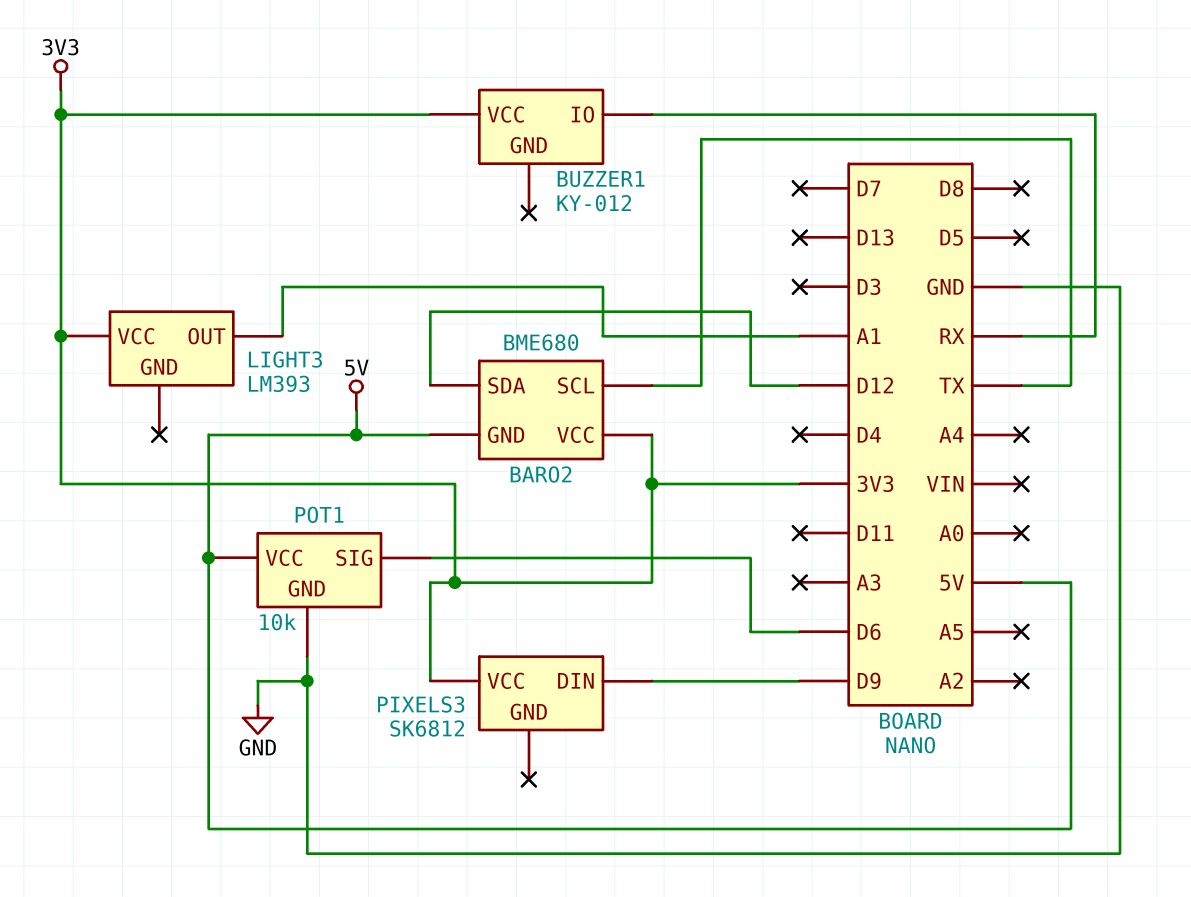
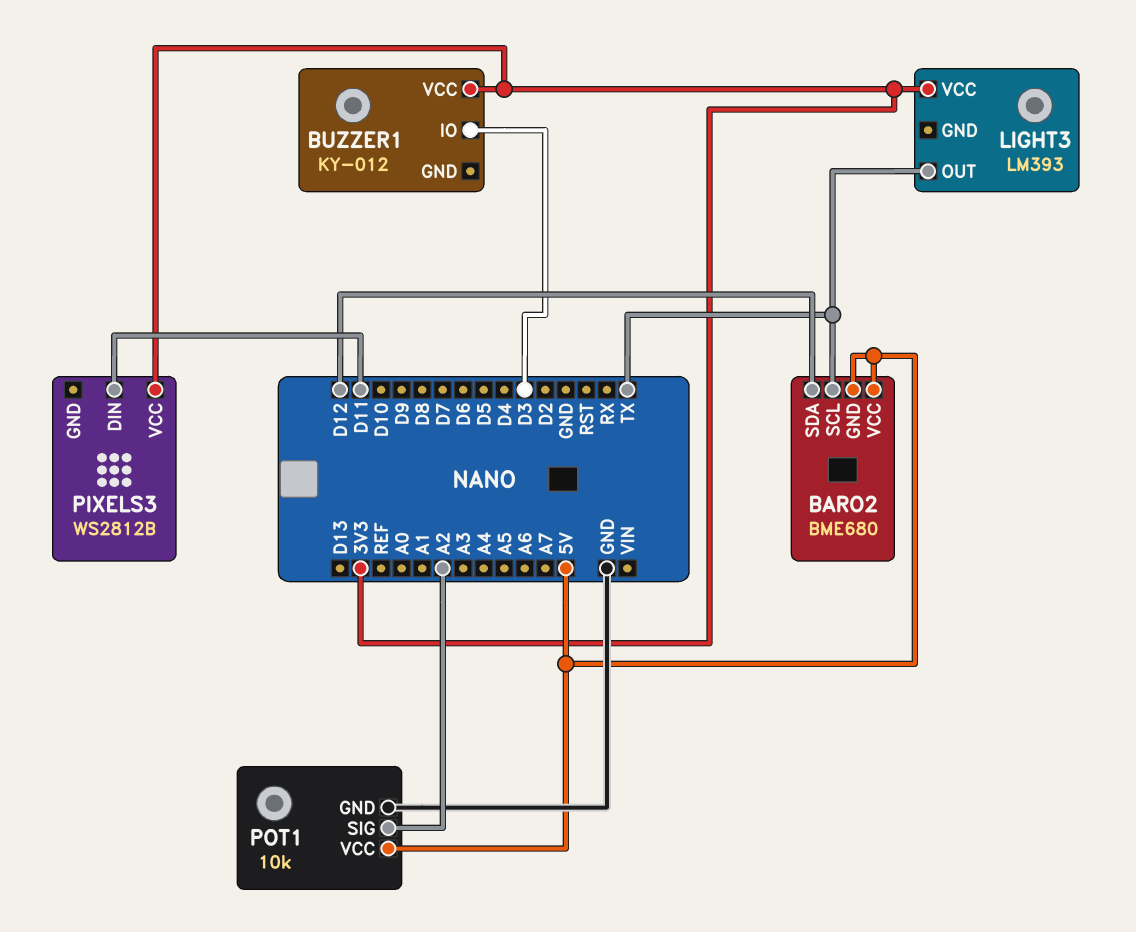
BARO2 pin VCC: 3V3 -> 5V
BUZZER1 pin IO: RX -> D3
LIGHT3 pin OUT: A1 -> TX
PIXELS3: SK6812 -> WS2812B
PIXELS3 pin DIN: D9 -> D11
POT1 pin SIG: D6 -> A2

